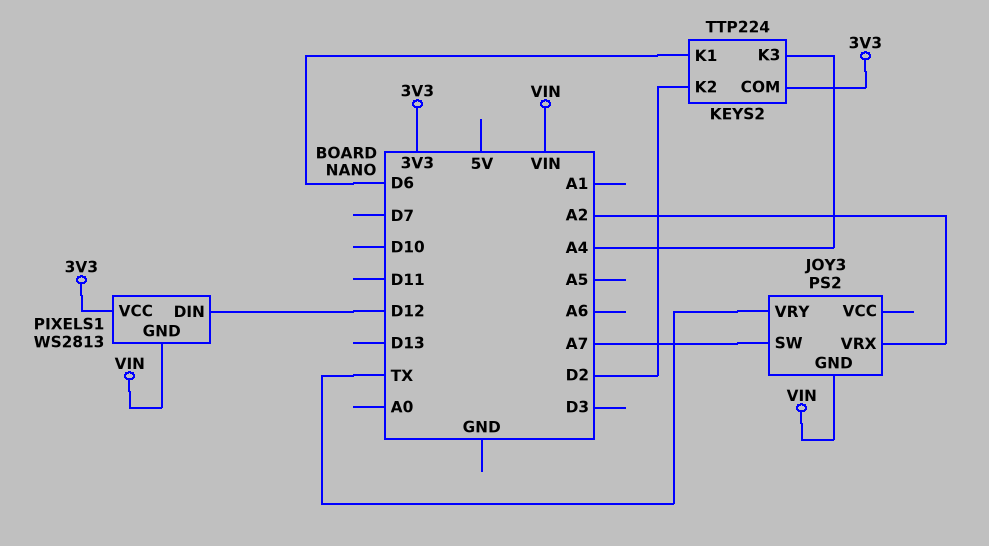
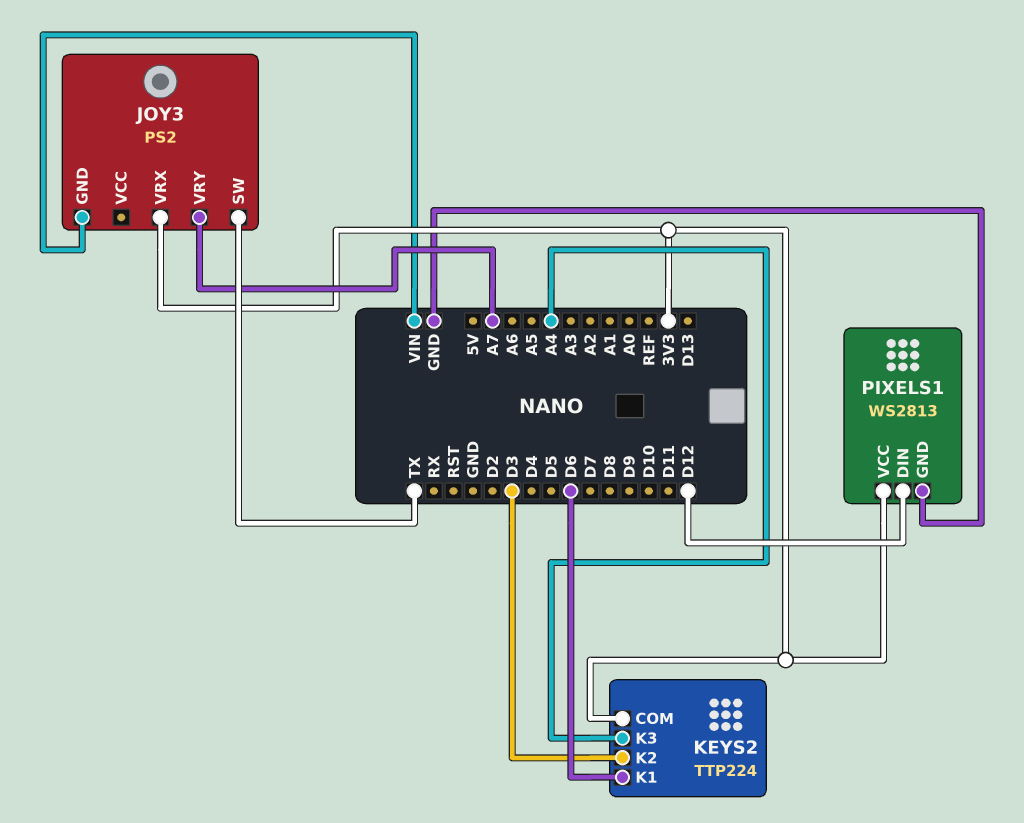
JOY3 pin SW: A7 -> TX
JOY3 pin VRX: A2 -> 3V3
JOY3 pin VRY: TX -> A7
KEYS2 pin K2: D2 -> D3
PIXELS1 pin GND: VIN -> GND

